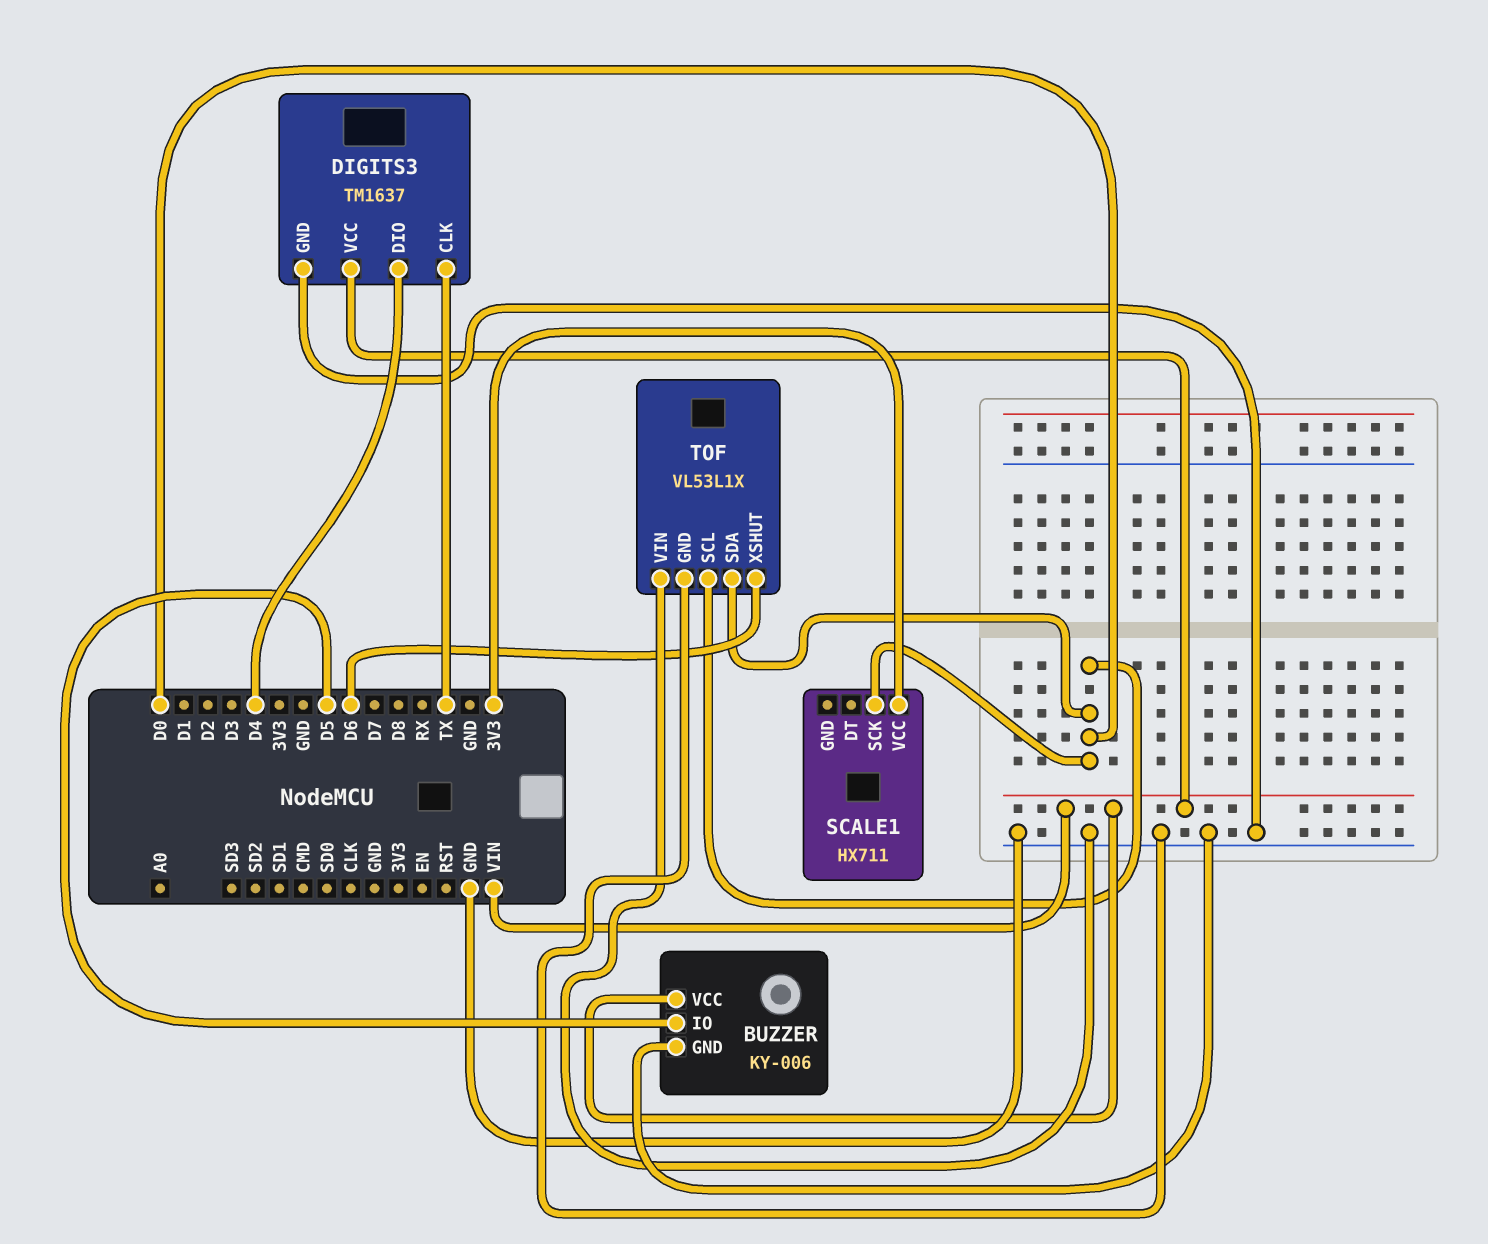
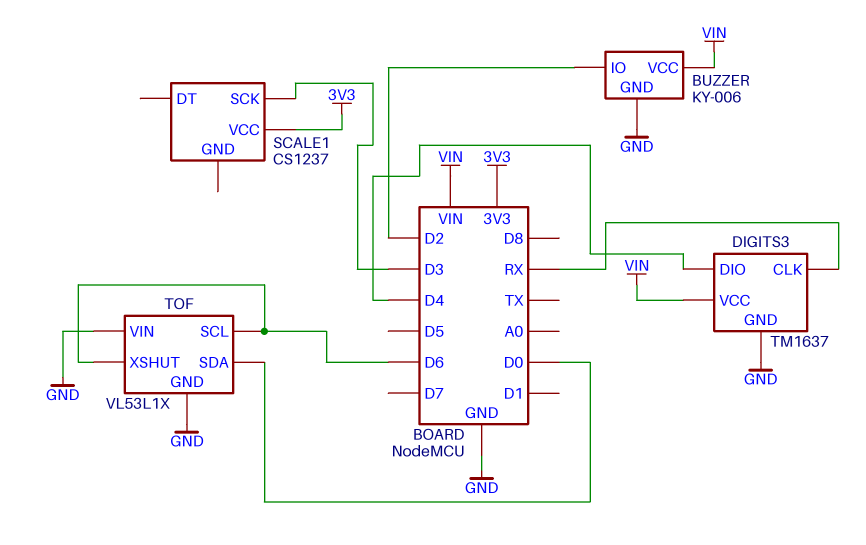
BUZZER pin IO: D5 -> D2
DIGITS3 pin CLK: TX -> RX
SCALE1: HX711 -> CS1237
SCALE1 pin SCK: D0 -> D3
TOF pin SCL: D0 -> D6

